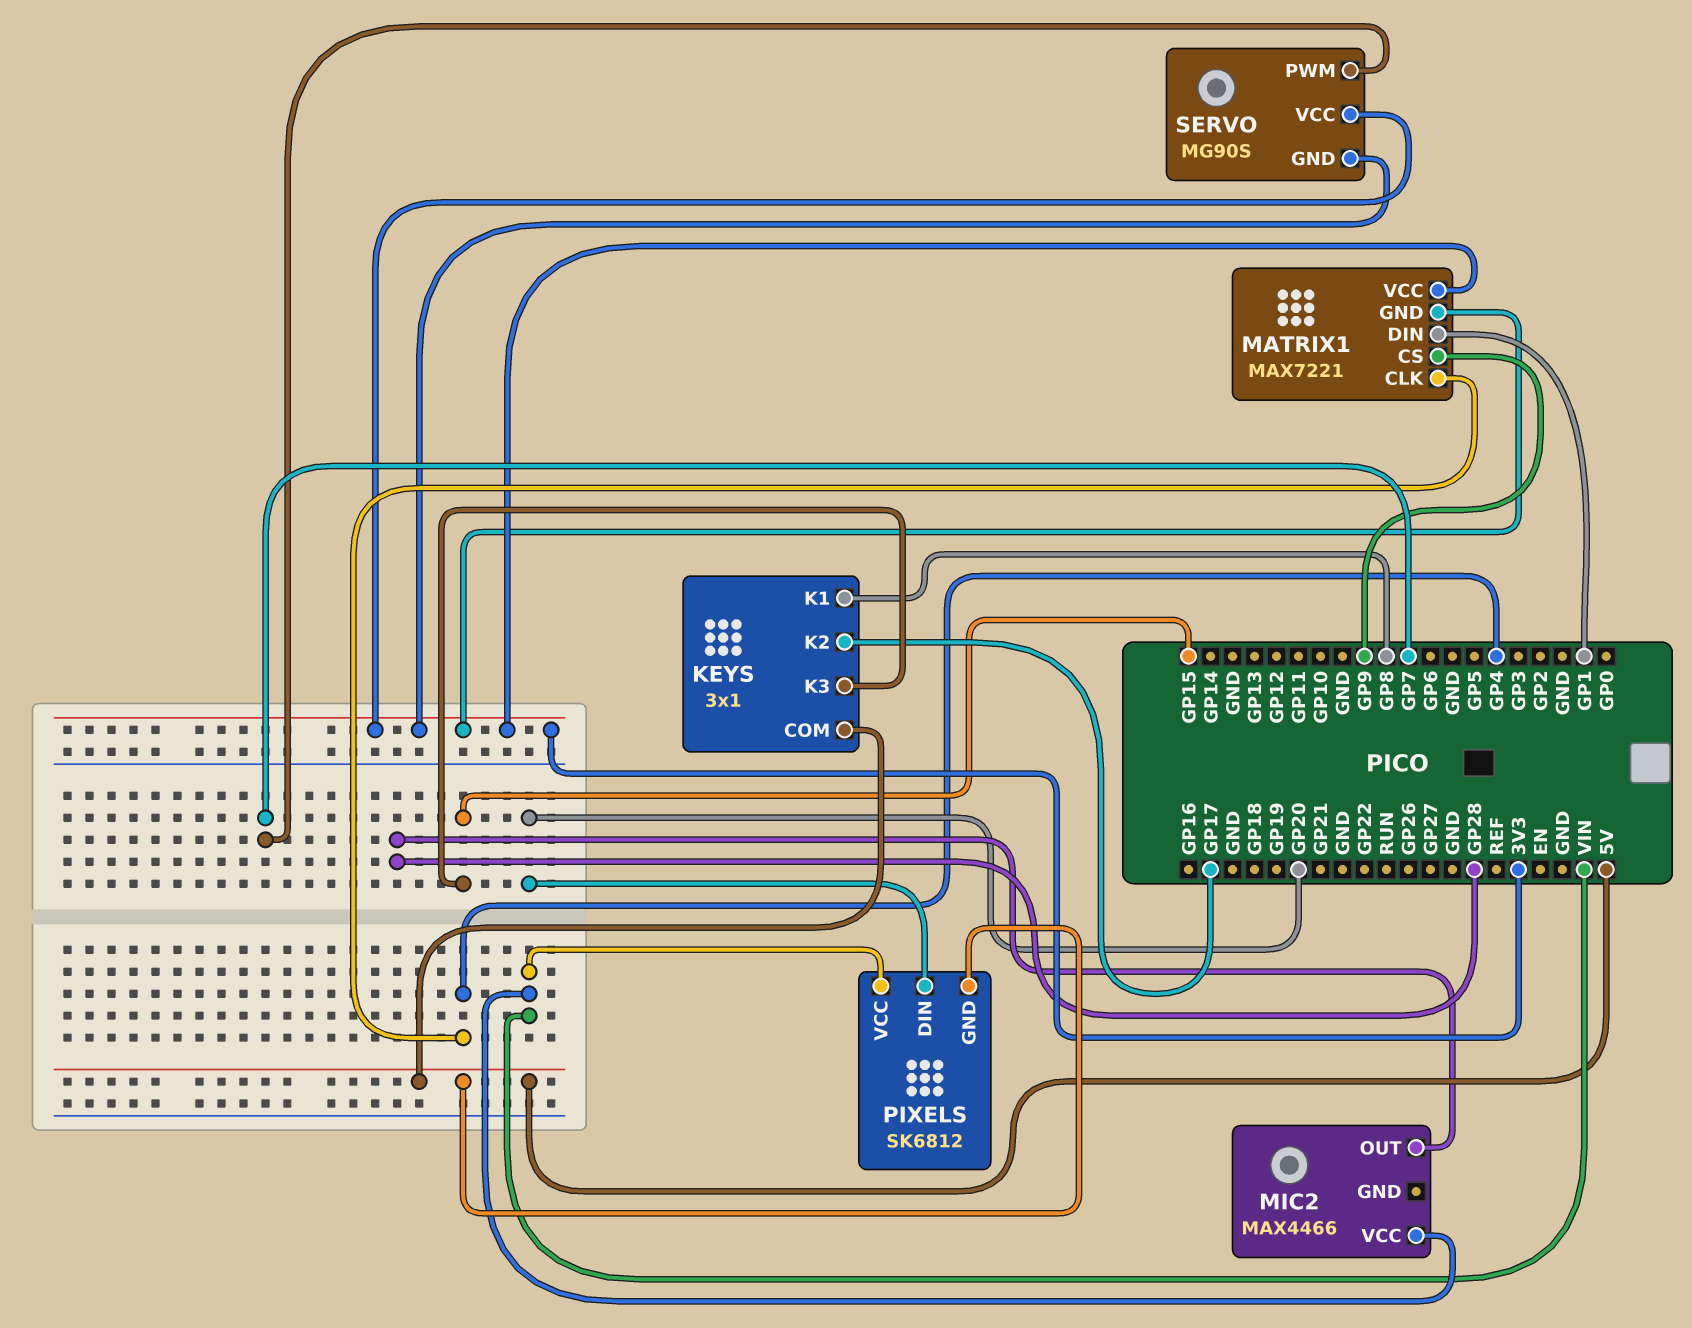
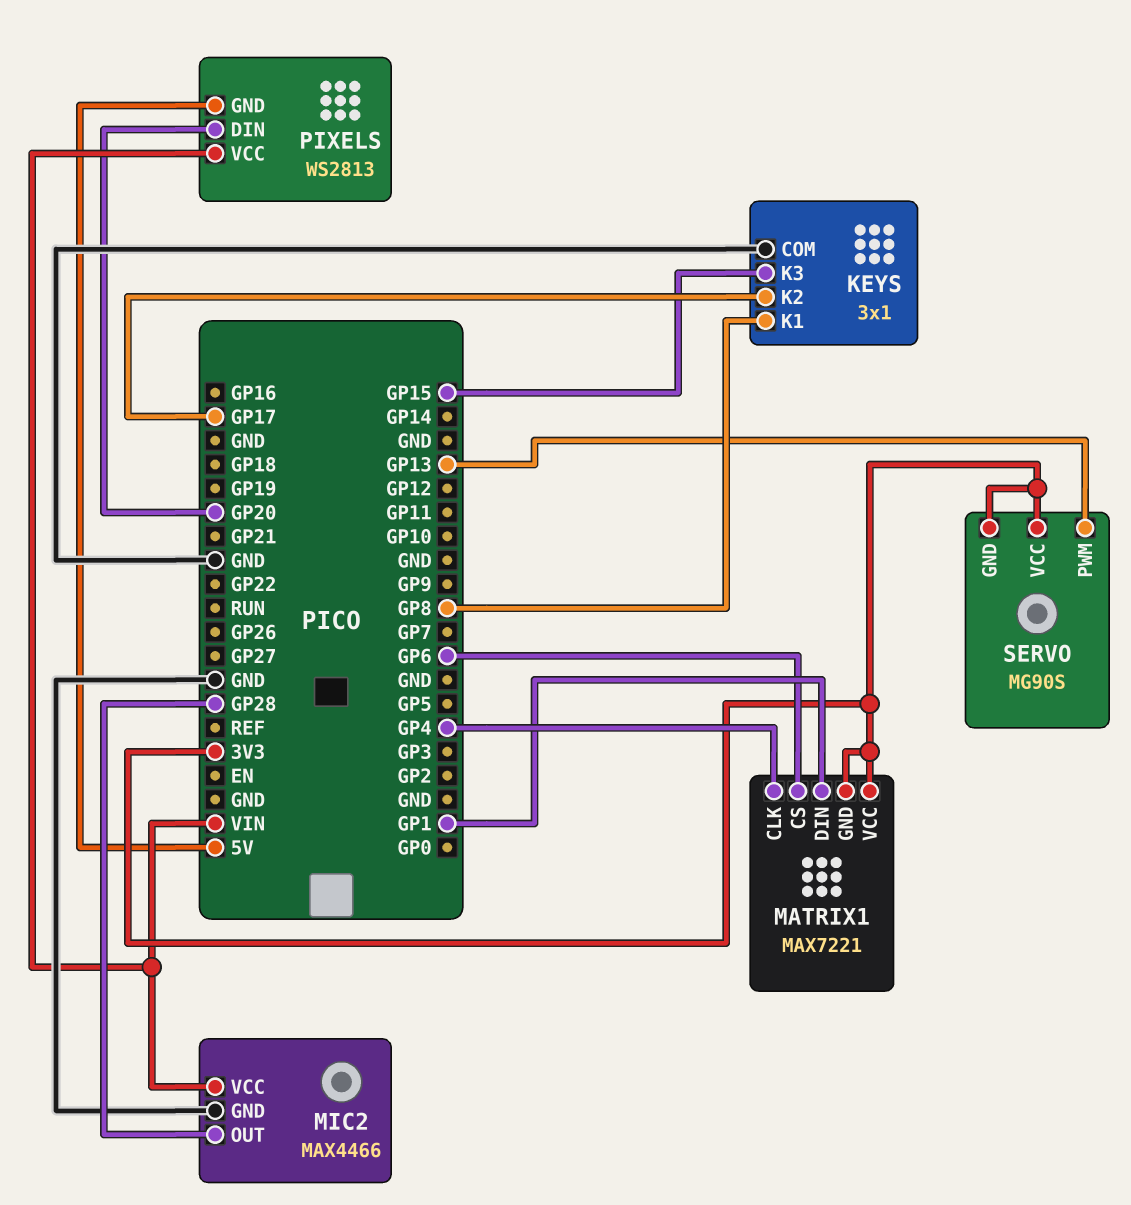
KEYS pin COM: 5V -> GND
MATRIX1 pin CS: GP9 -> GP6
MIC2 pin GND: none -> GND
PIXELS: SK6812 -> WS2813
SERVO pin PWM: GP7 -> GP13

